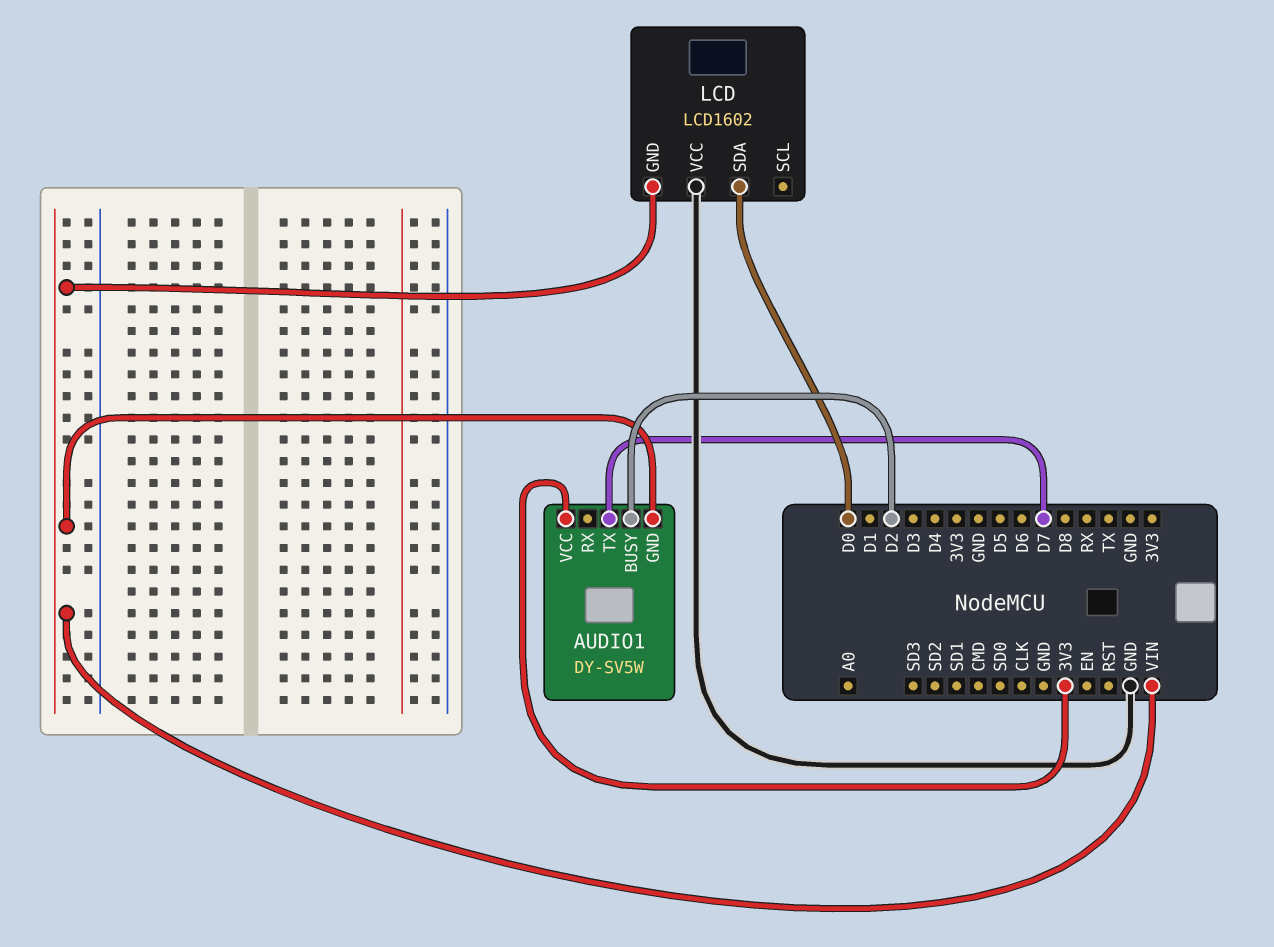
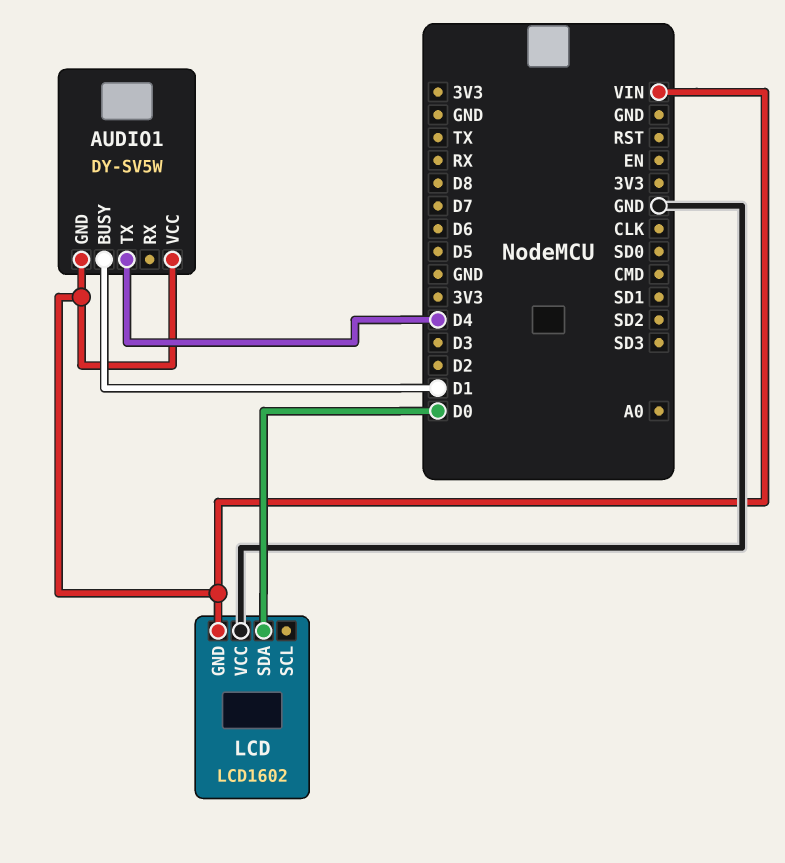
AUDIO1 pin BUSY: D2 -> D1
AUDIO1 pin TX: D7 -> D4
AUDIO1 pin VCC: 3V3 -> VIN

